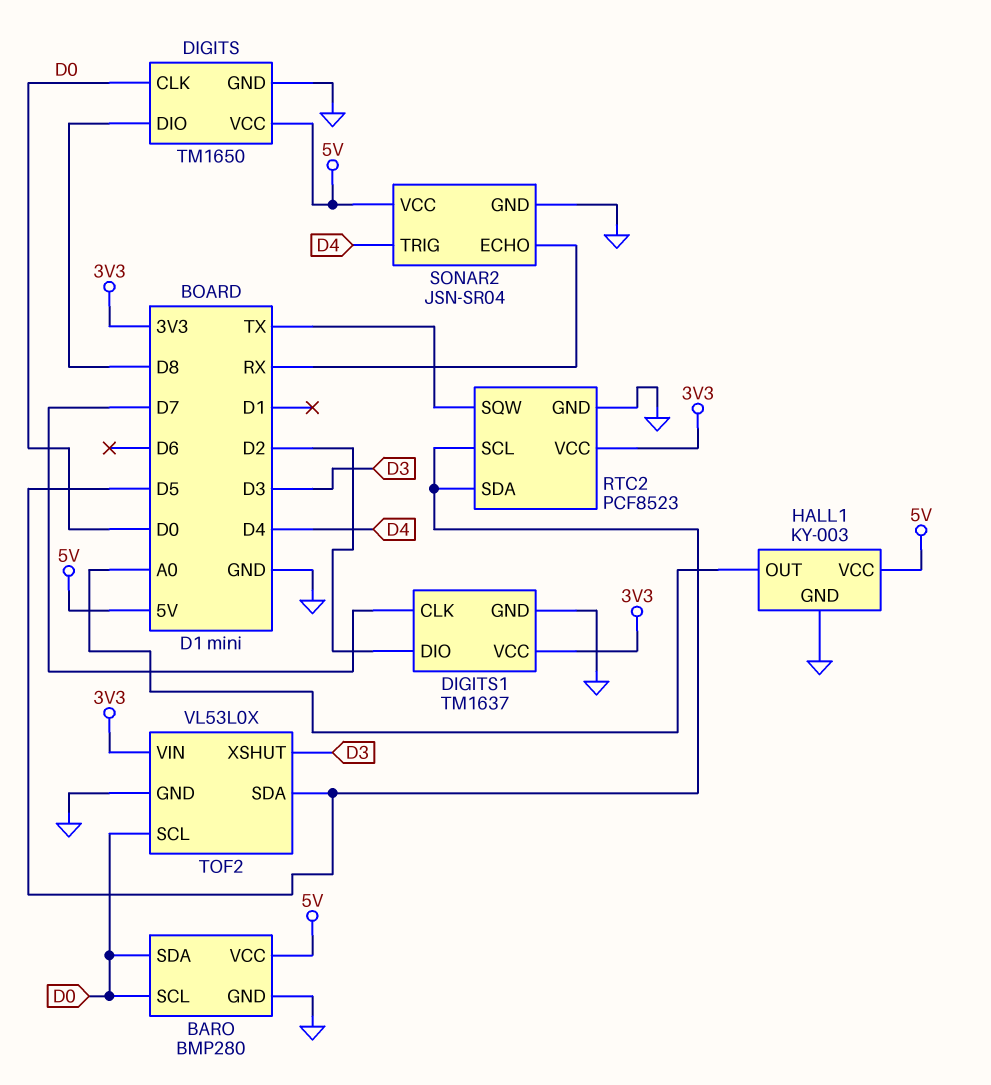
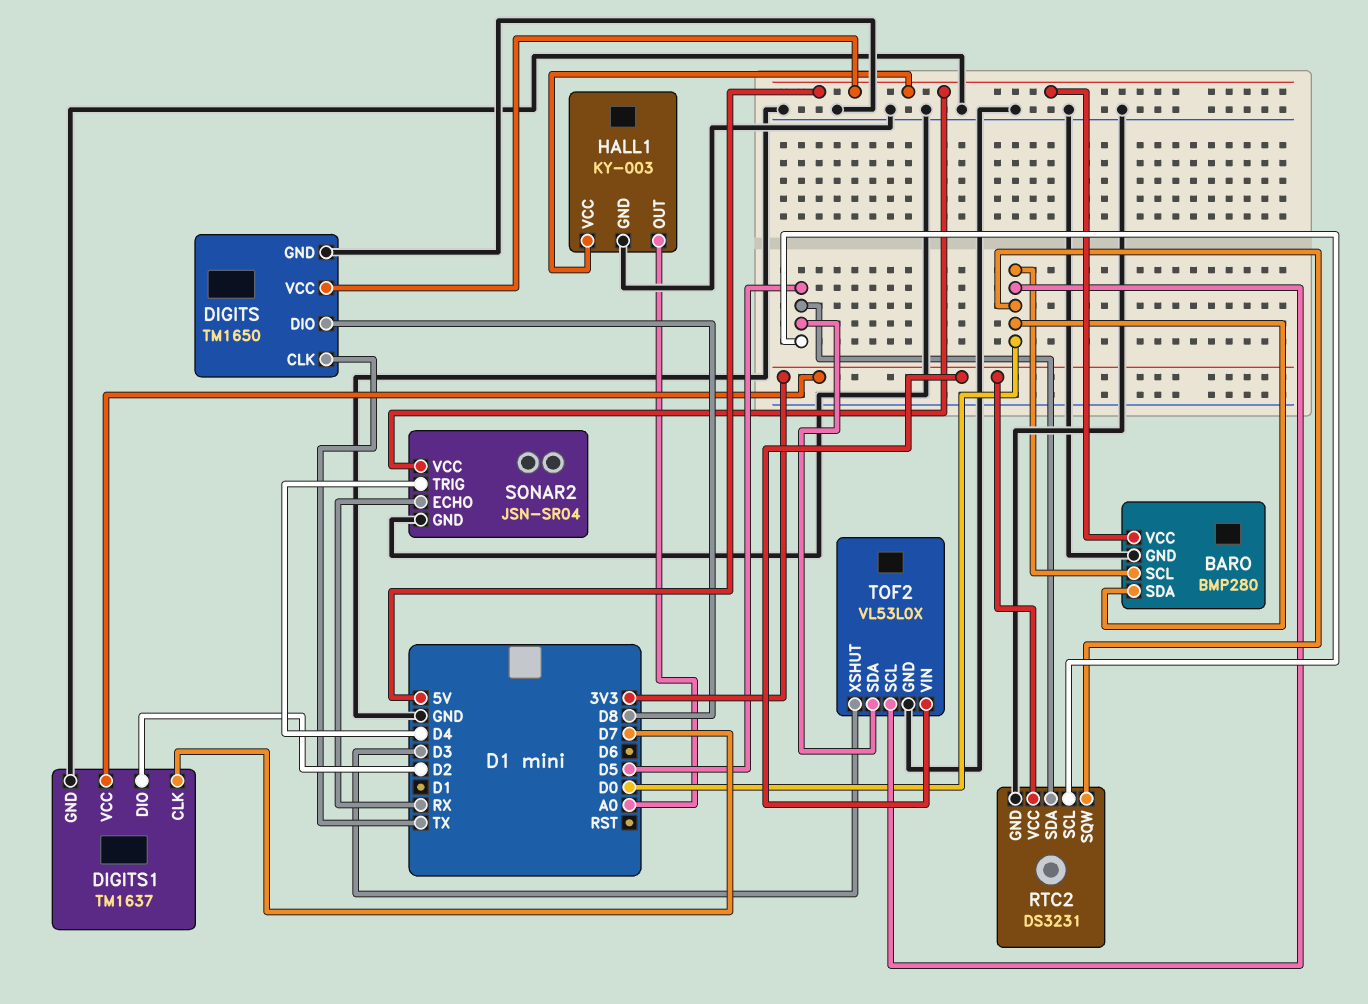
DIGITS pin CLK: D0 -> TX
RTC2: PCF8523 -> DS3231
RTC2 pin SQW: TX -> D0

